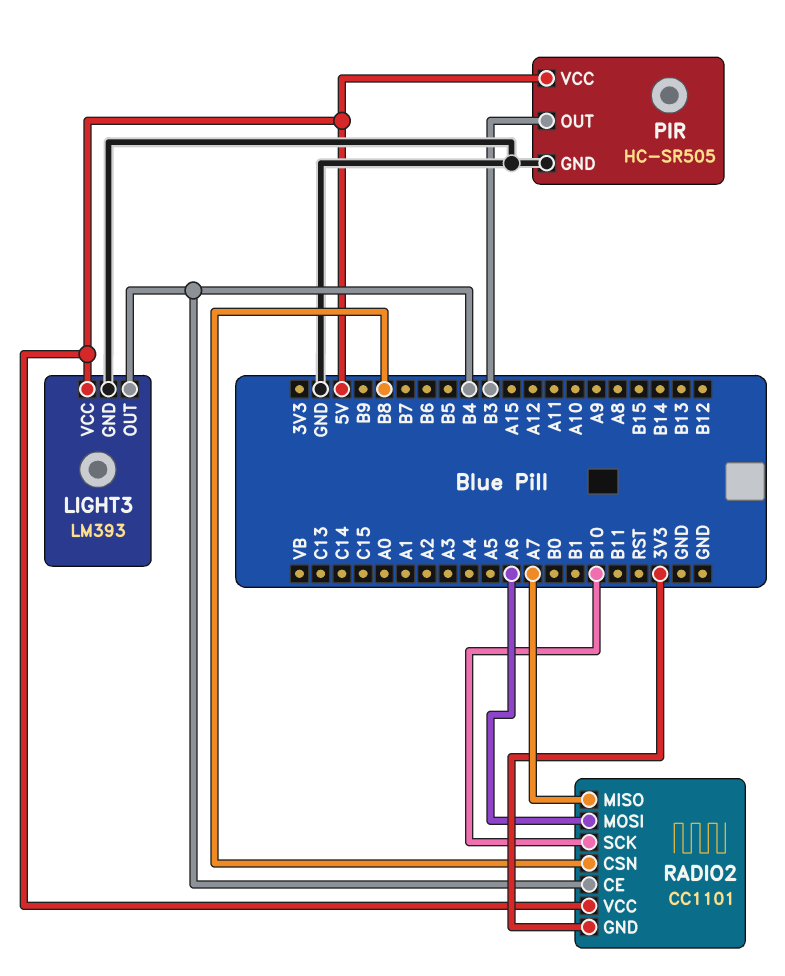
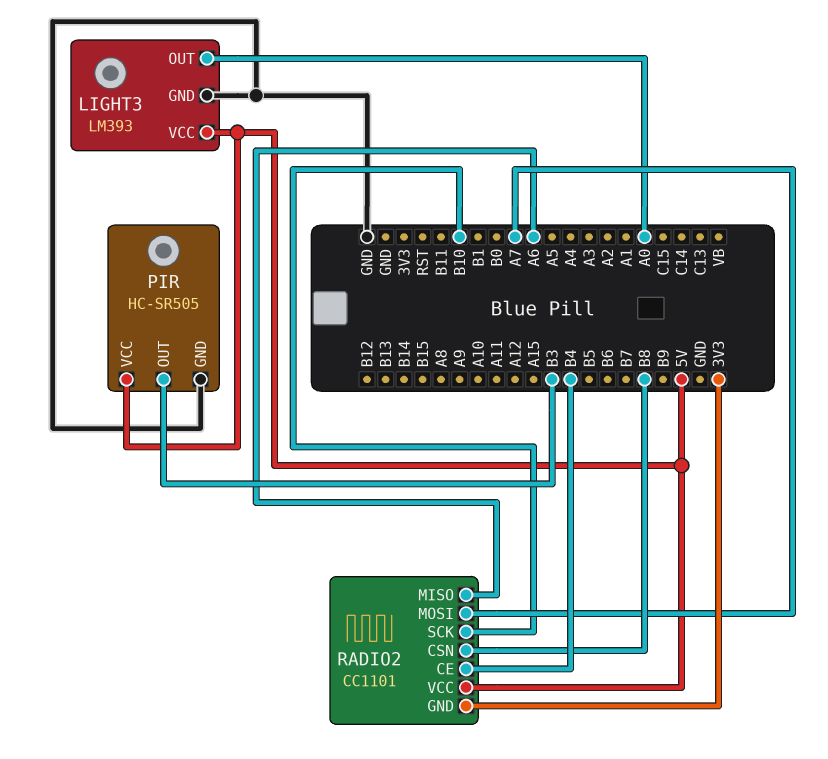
LIGHT3 pin OUT: B4 -> A0
RADIO2 pin MISO: A7 -> A6
RADIO2 pin MOSI: A6 -> A7

